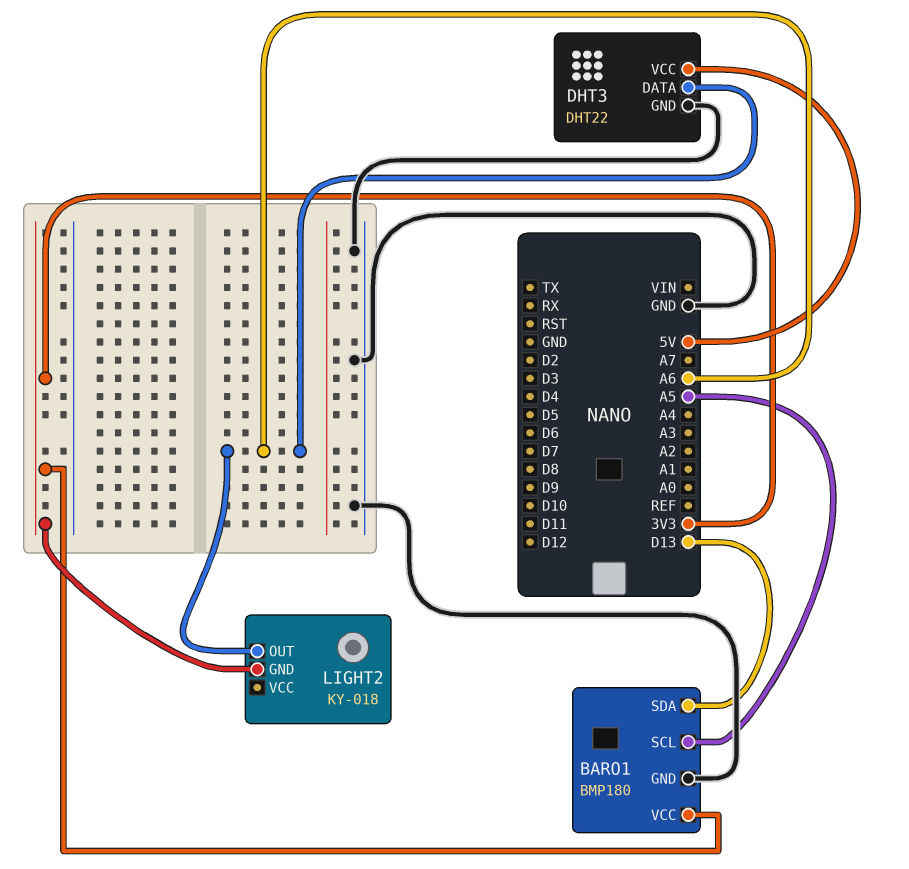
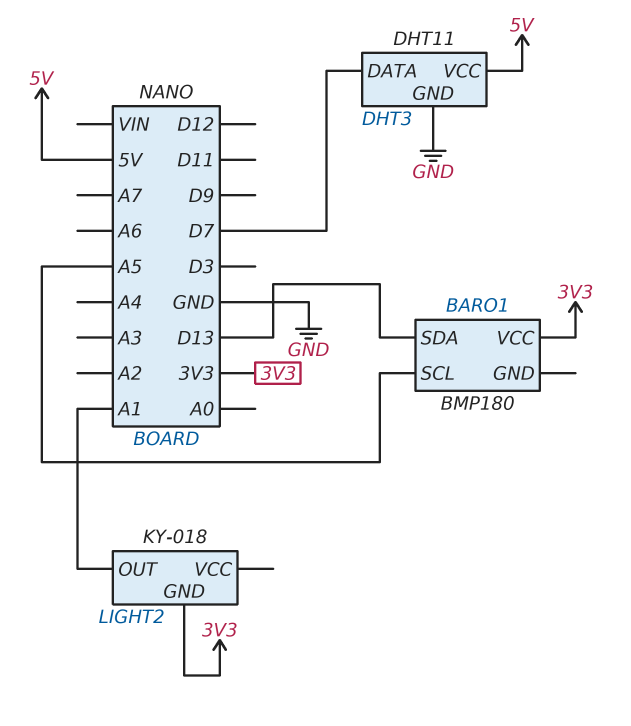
BARO1 pin GND: GND -> none
DHT3: DHT22 -> DHT11
DHT3 pin DATA: A6 -> D7
LIGHT2 pin OUT: A6 -> A1

